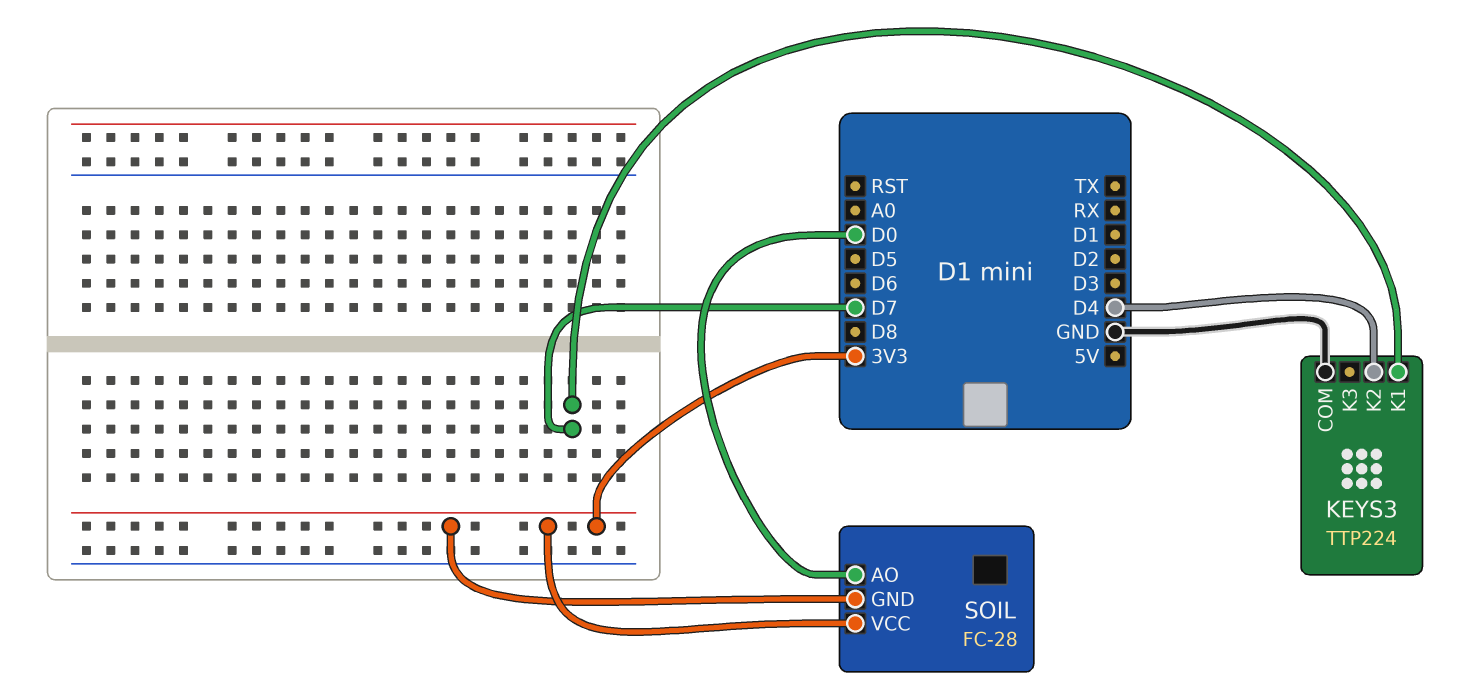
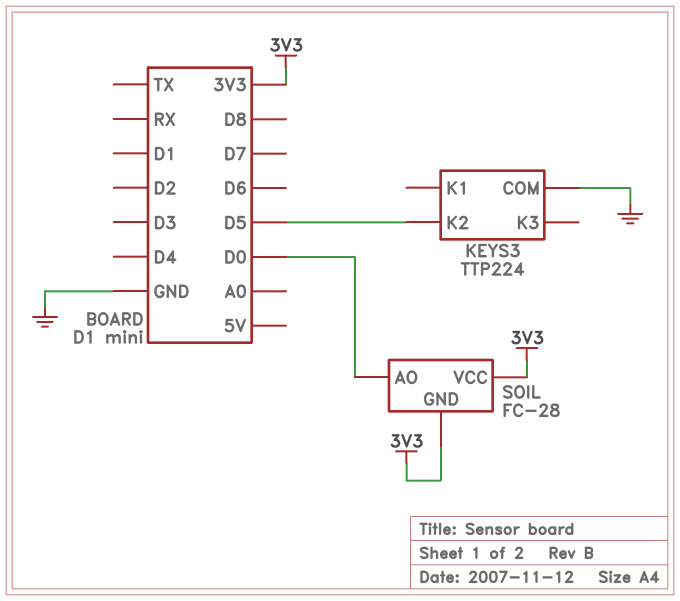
KEYS3 pin K1: D7 -> none
KEYS3 pin K2: D4 -> D5

